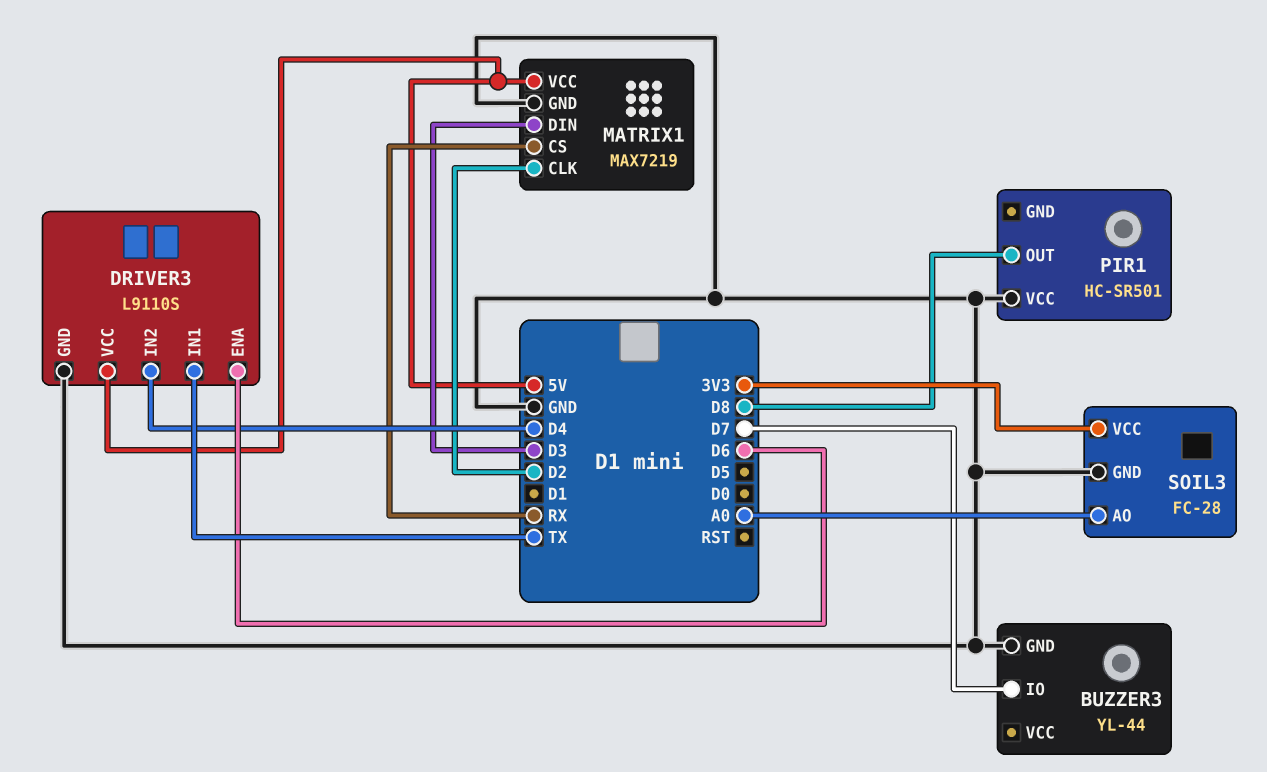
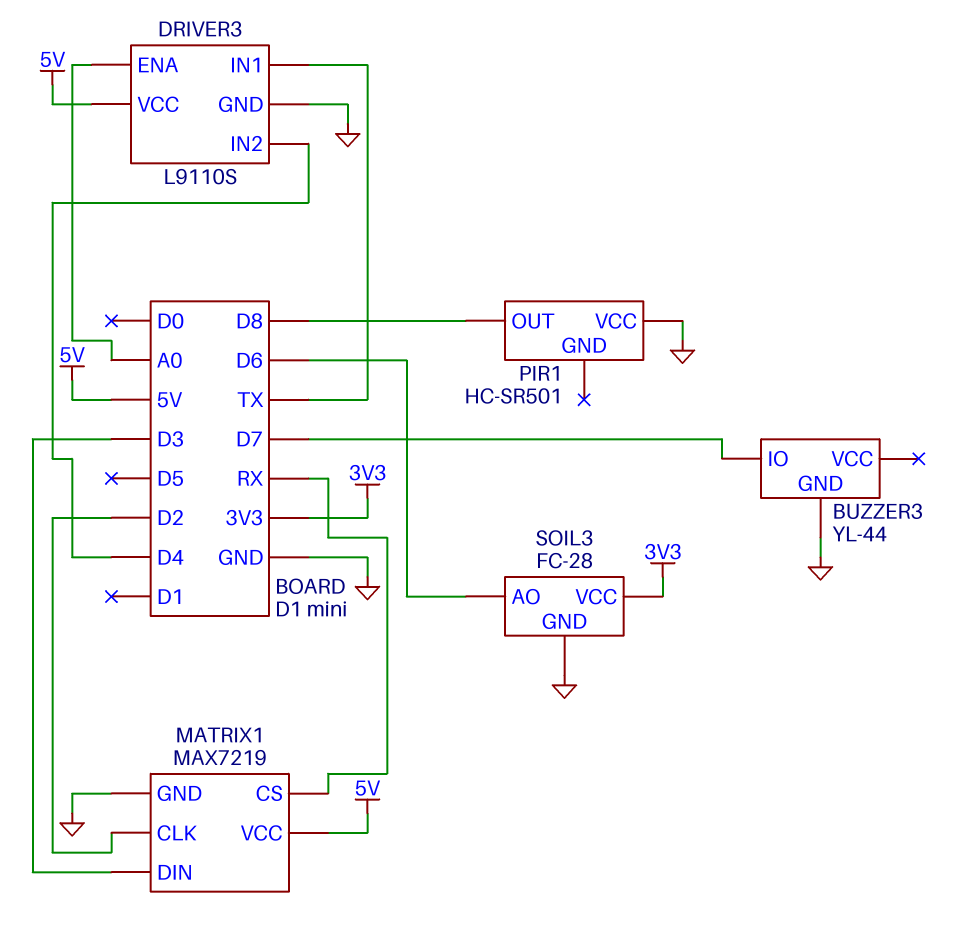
DRIVER3 pin ENA: D6 -> A0
SOIL3 pin AO: A0 -> D6

